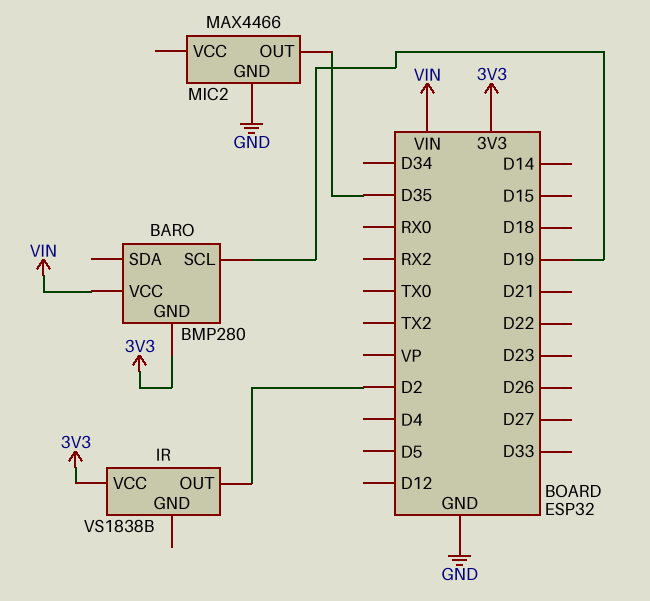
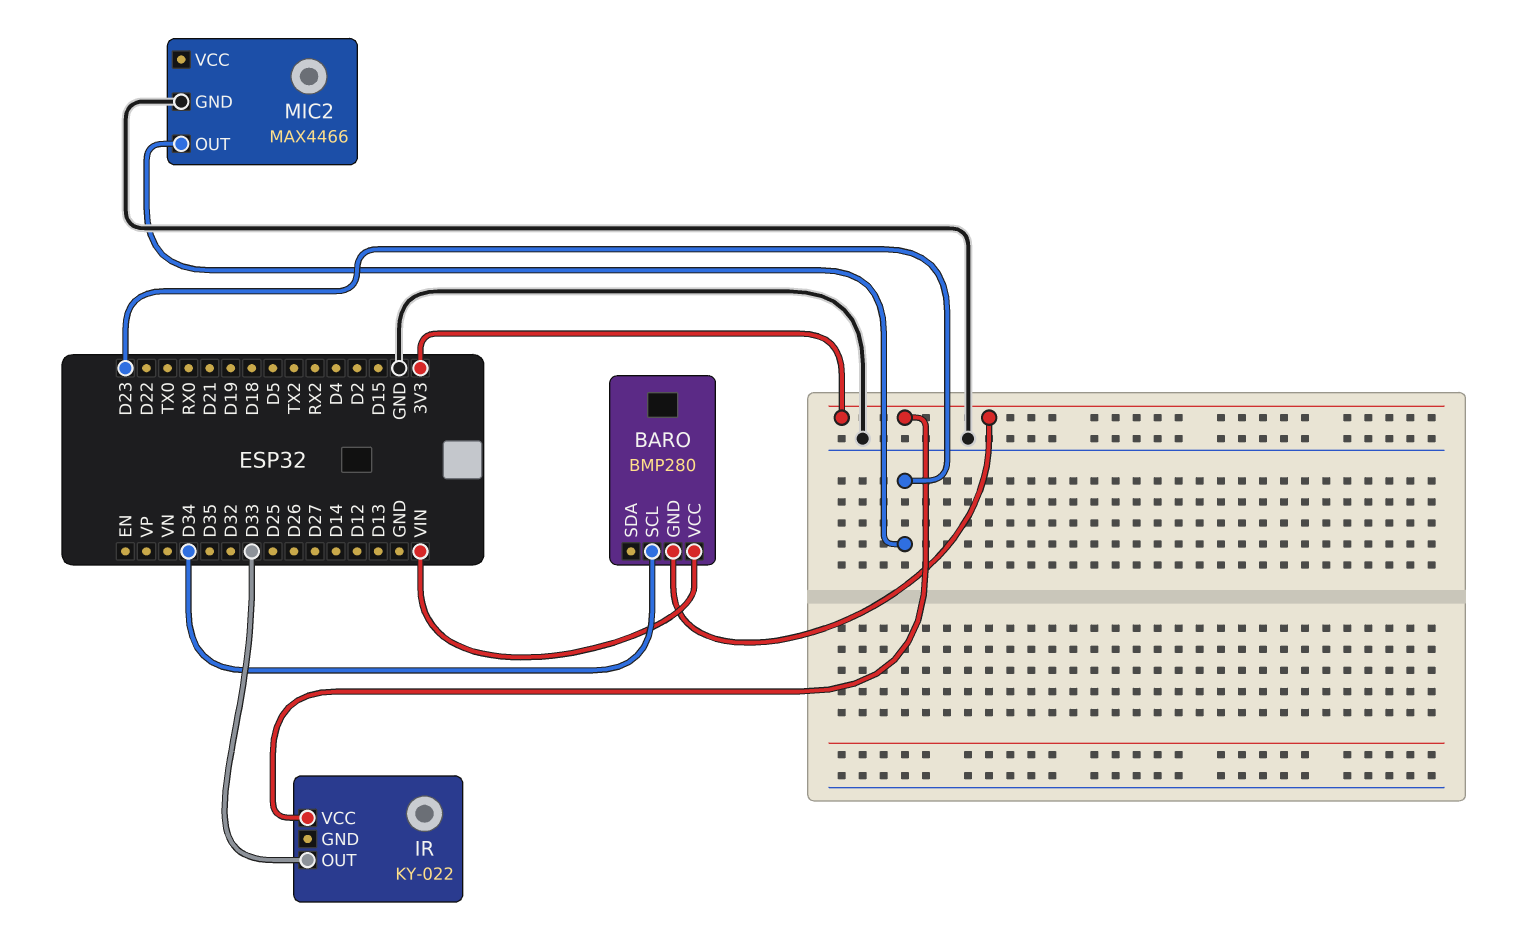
BARO pin SCL: D19 -> D34
IR: VS1838B -> KY-022
IR pin OUT: D2 -> D33
MIC2 pin OUT: D35 -> D23

